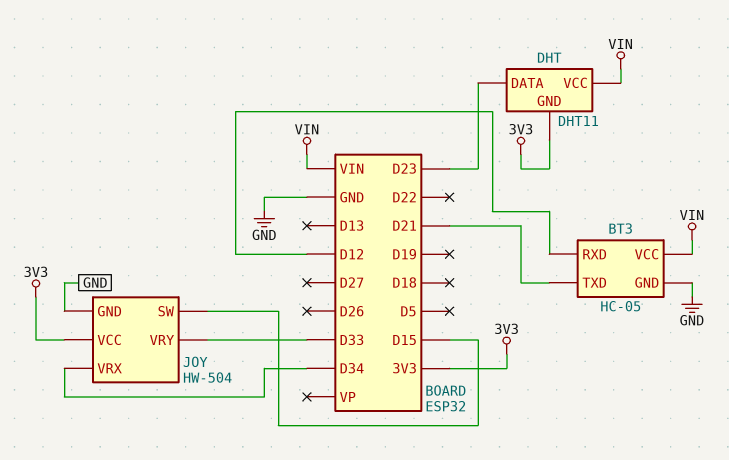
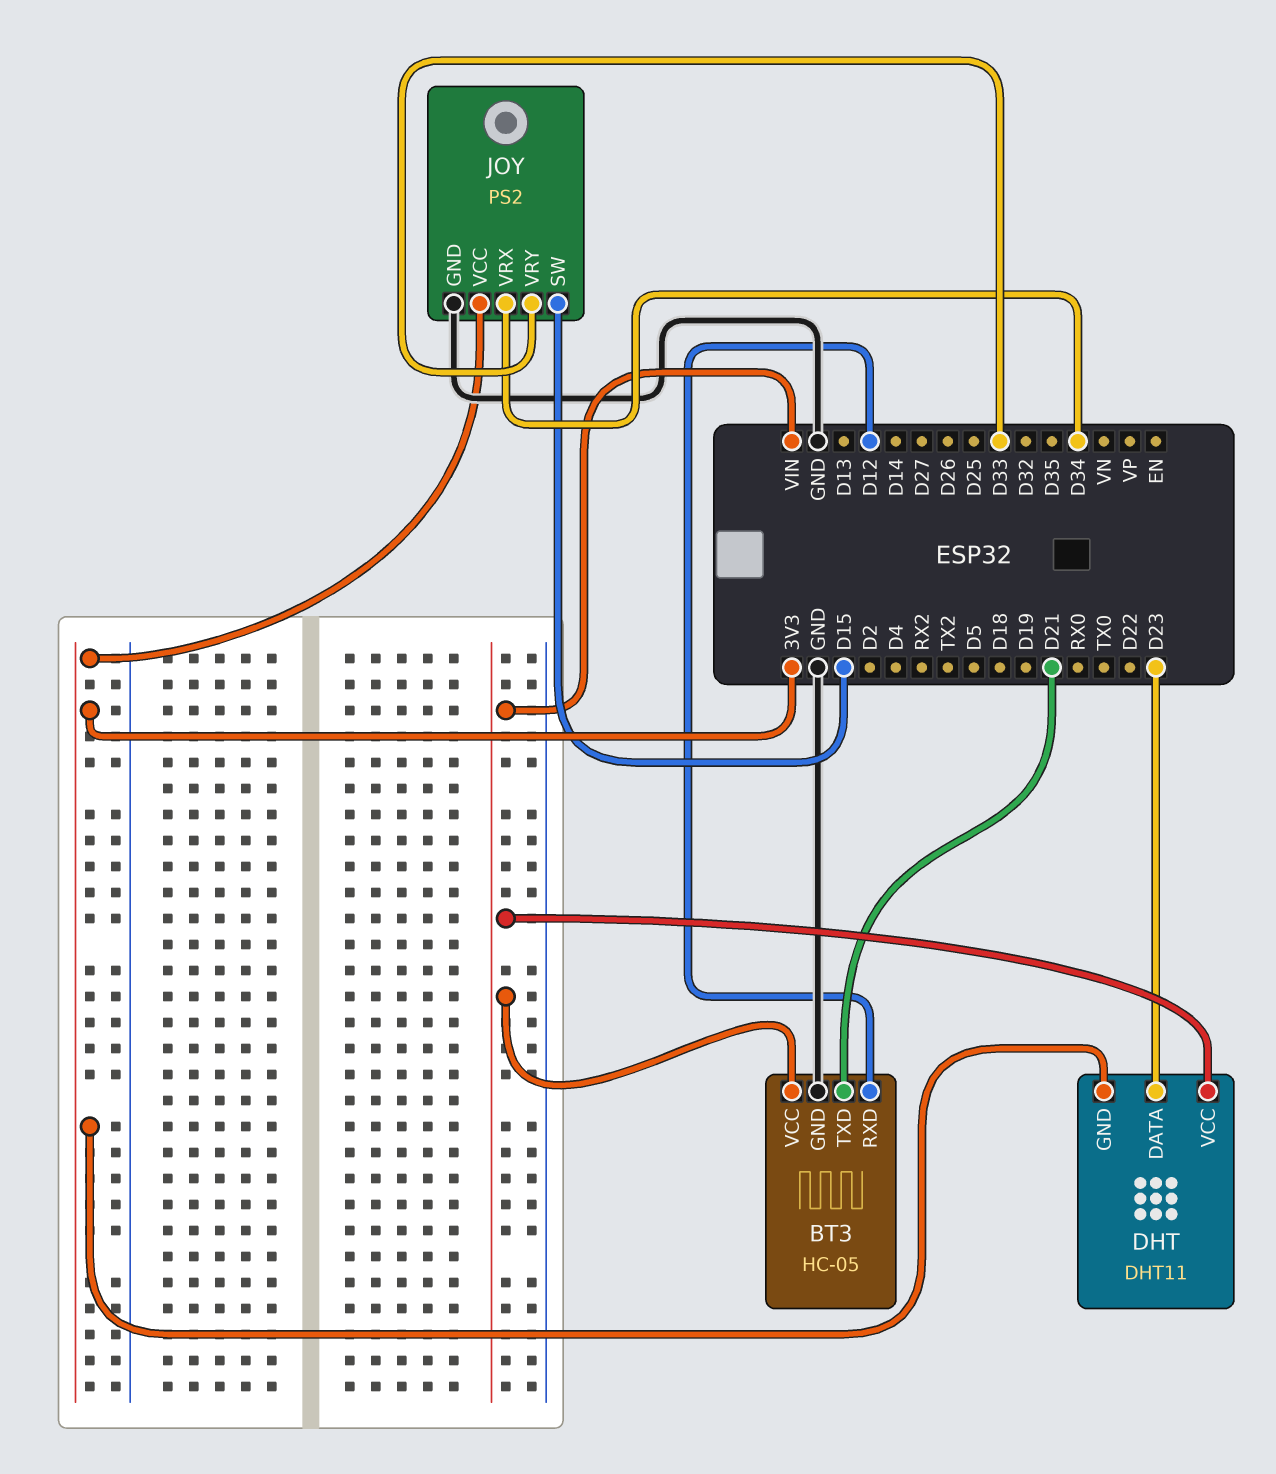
JOY: HW-504 -> PS2

